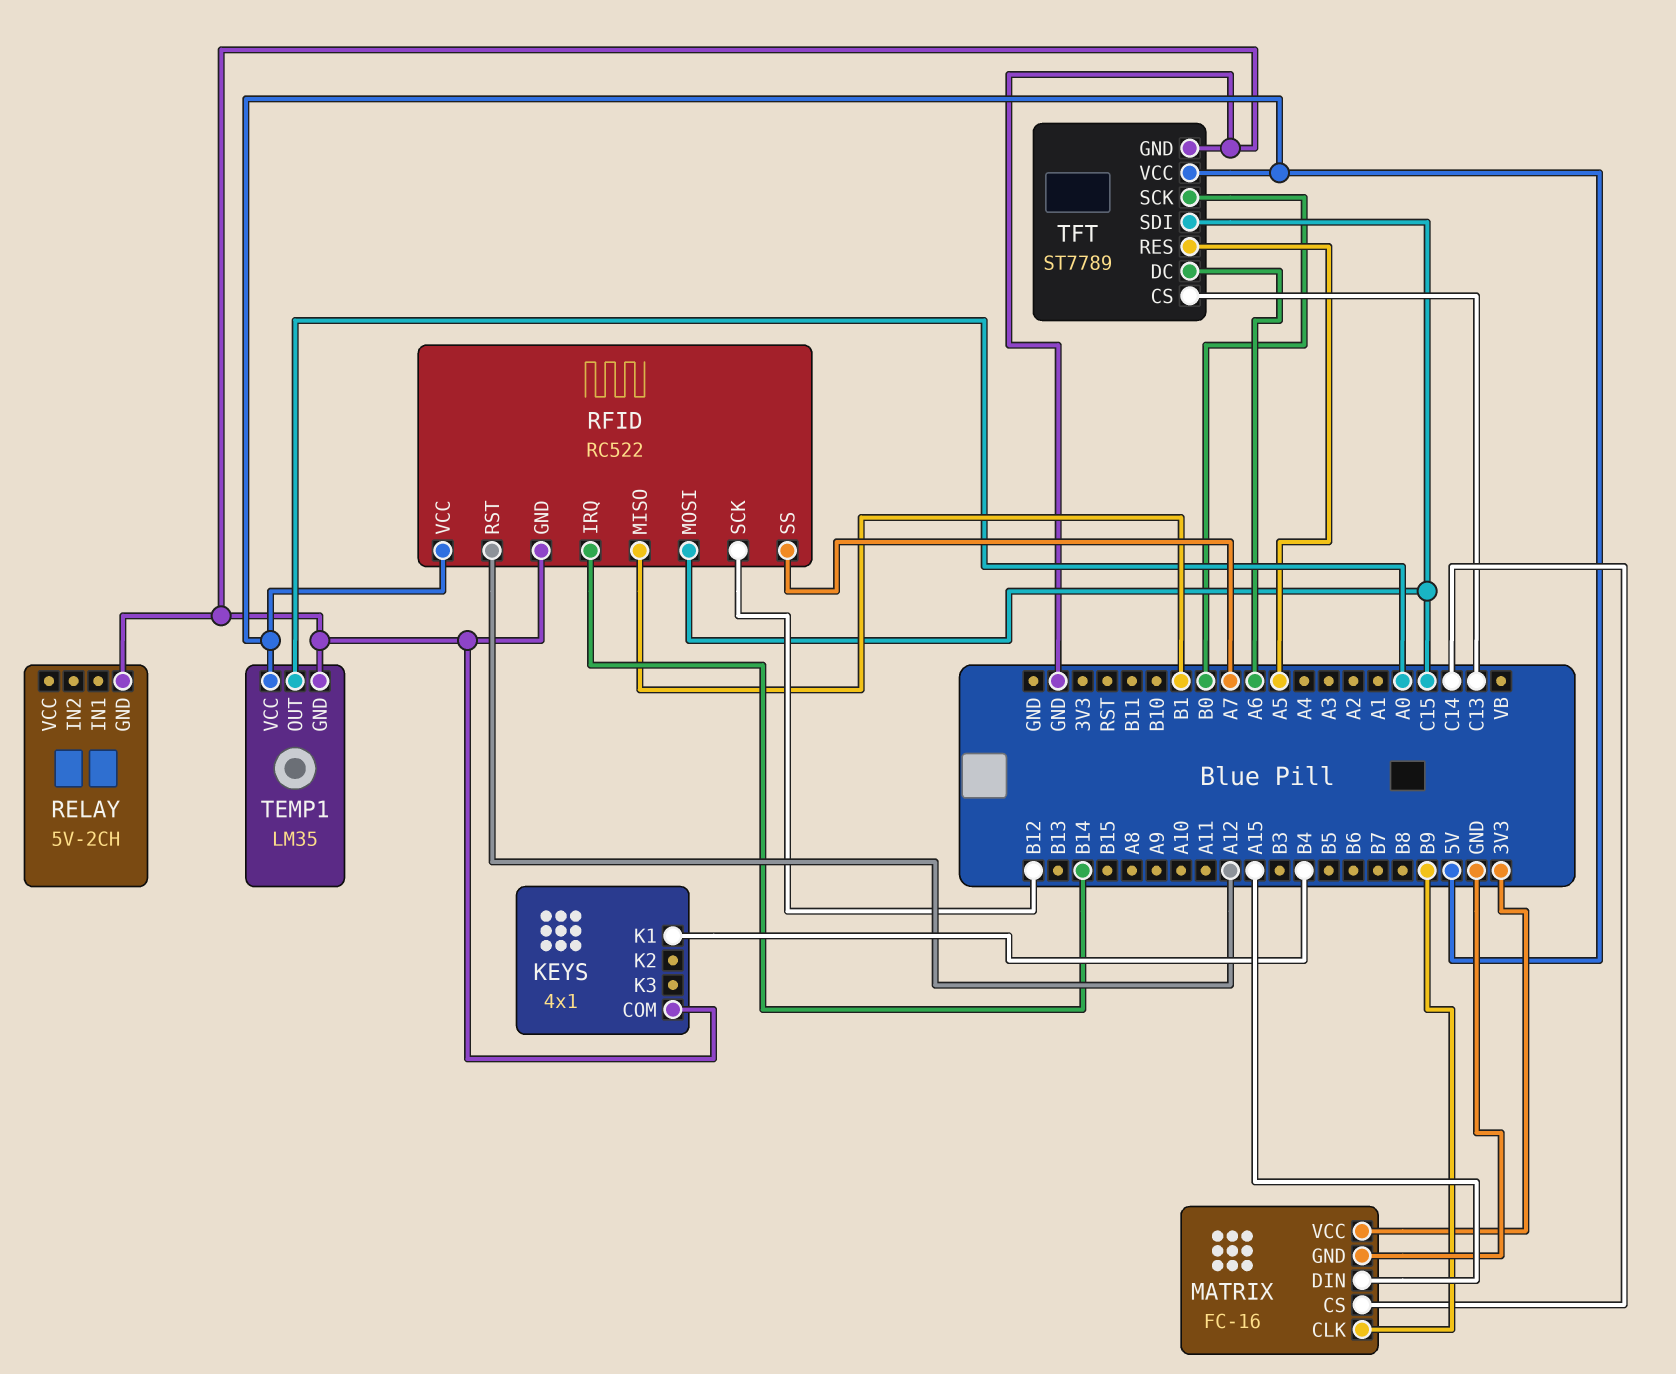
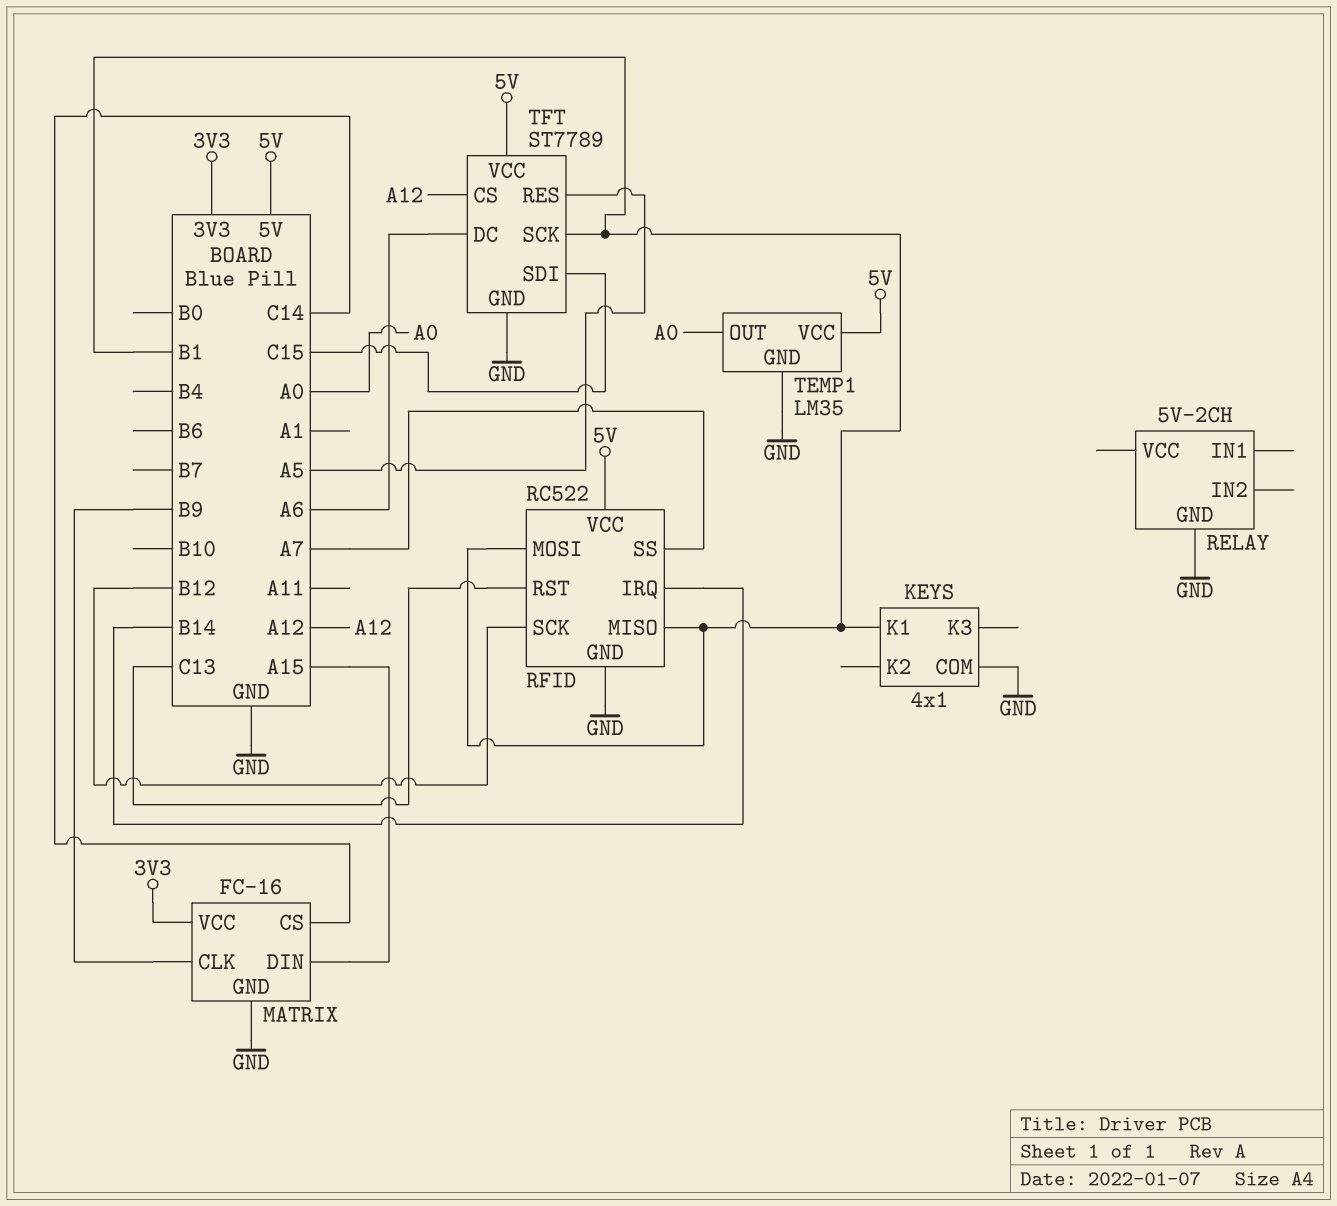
KEYS pin K1: B4 -> B1
RFID pin MOSI: C15 -> B1
RFID pin RST: A12 -> C13
TFT pin CS: C13 -> A12
TFT pin SCK: B0 -> B1

